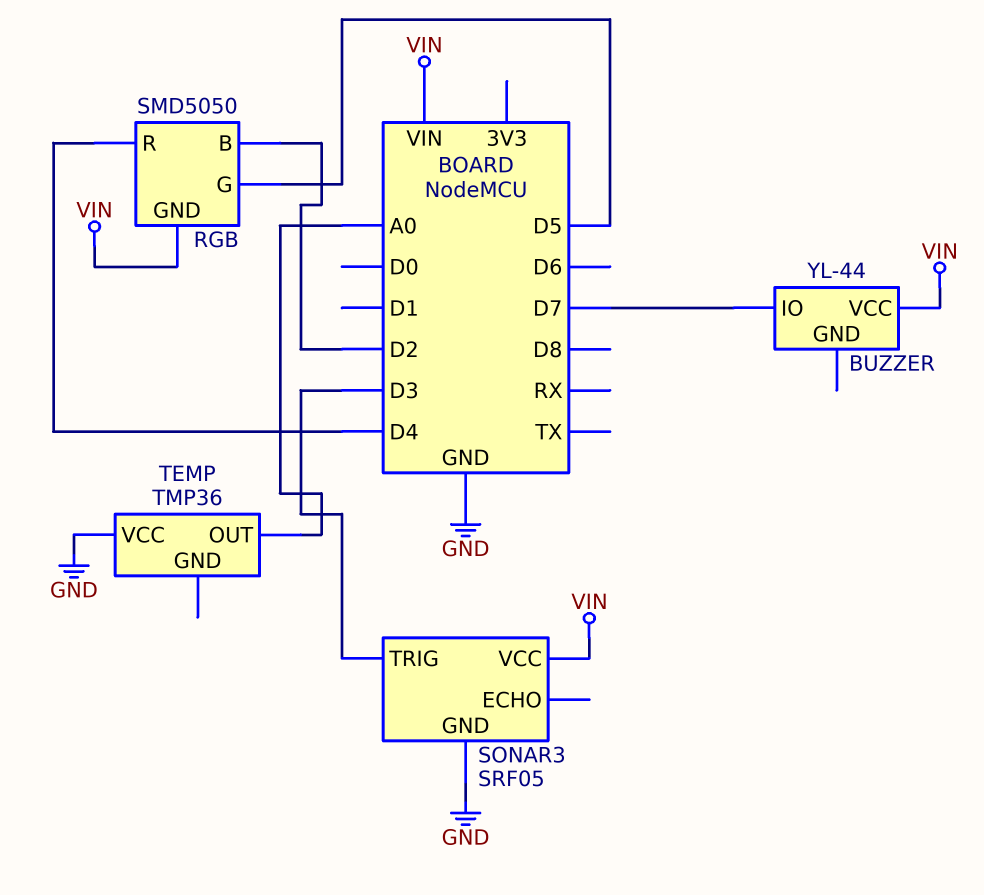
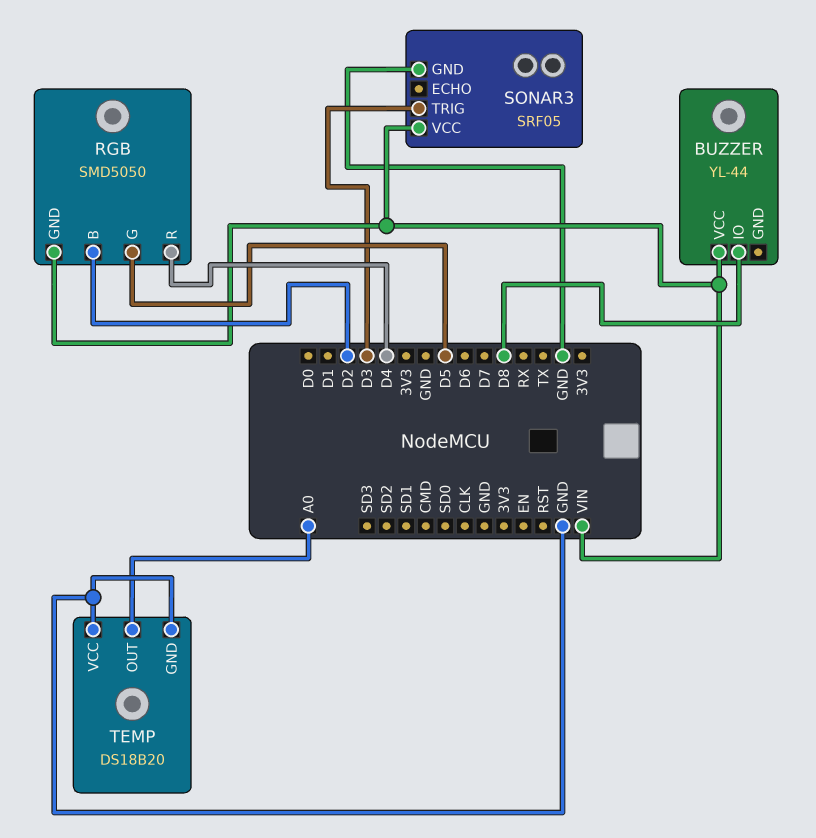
BUZZER pin IO: D7 -> D8
TEMP: TMP36 -> DS18B20
TEMP pin GND: none -> GND

